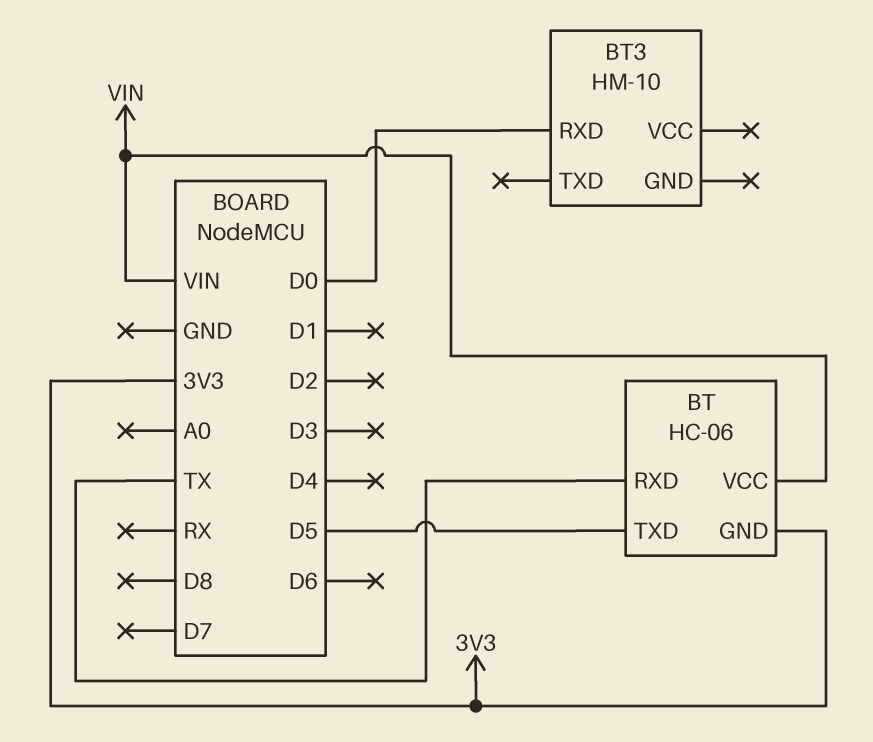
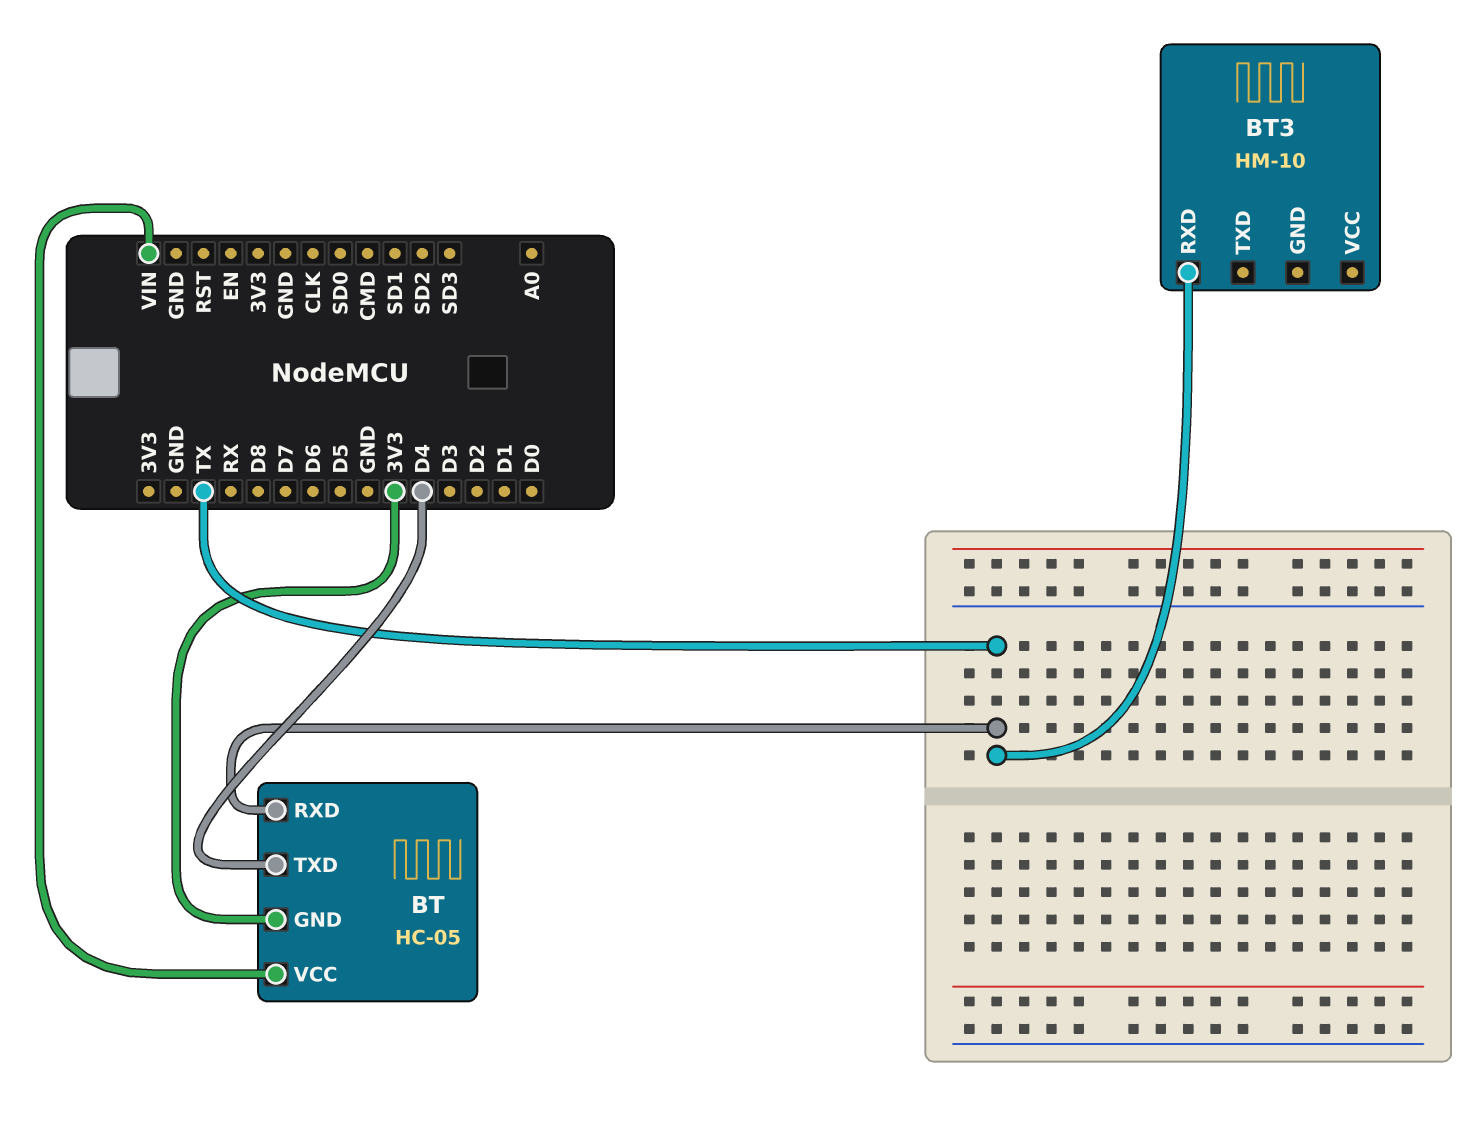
BT: HC-06 -> HC-05
BT pin TXD: D5 -> D4
BT3 pin RXD: D0 -> TX

